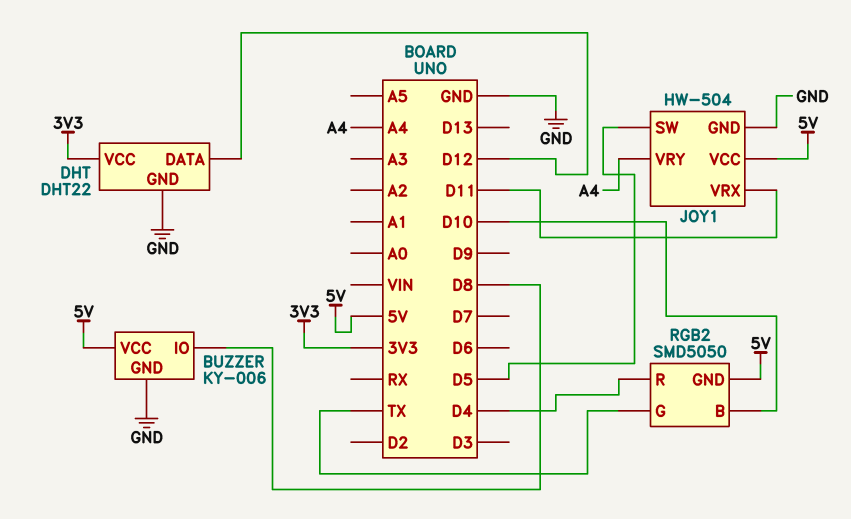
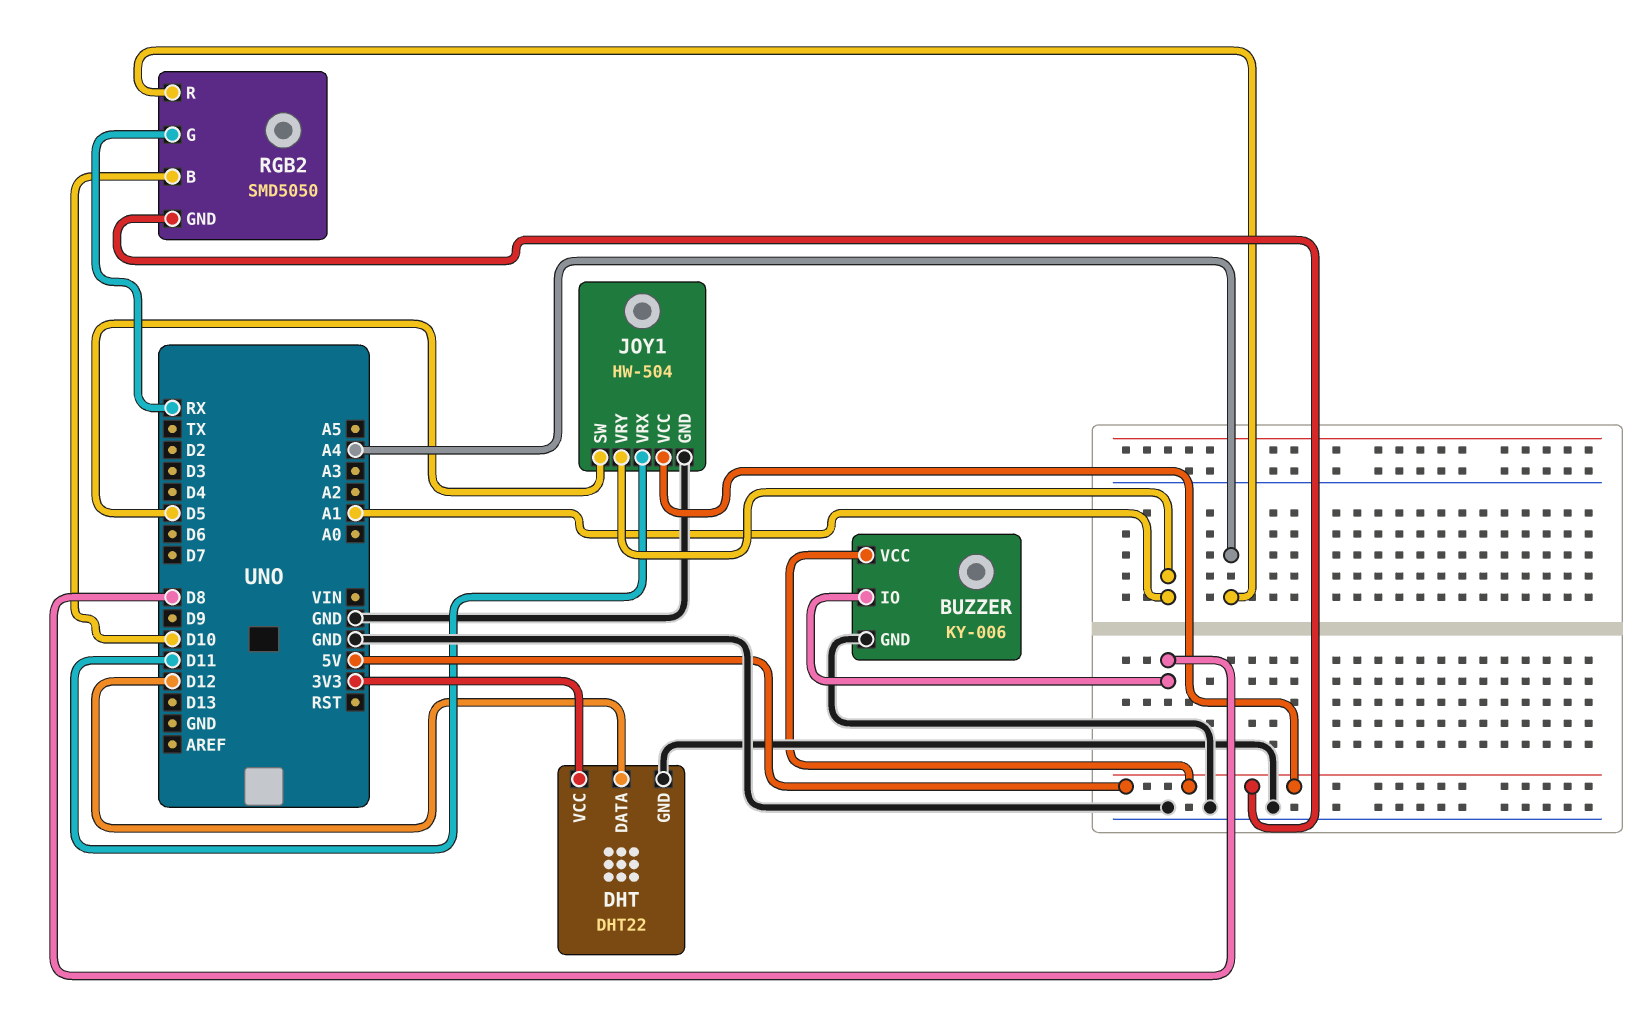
JOY1 pin VRY: A4 -> A1
RGB2 pin G: TX -> RX
RGB2 pin R: D4 -> A4

